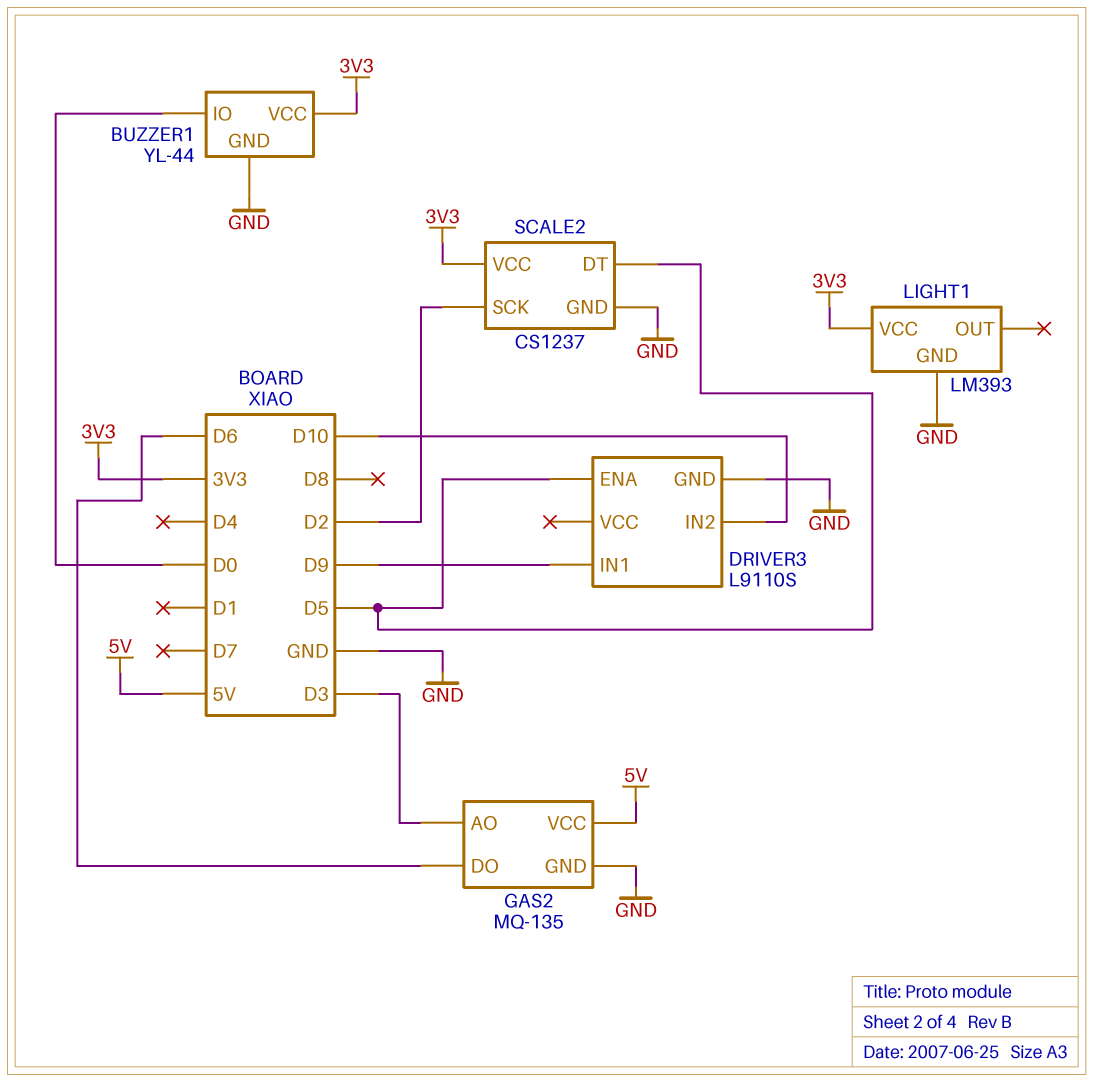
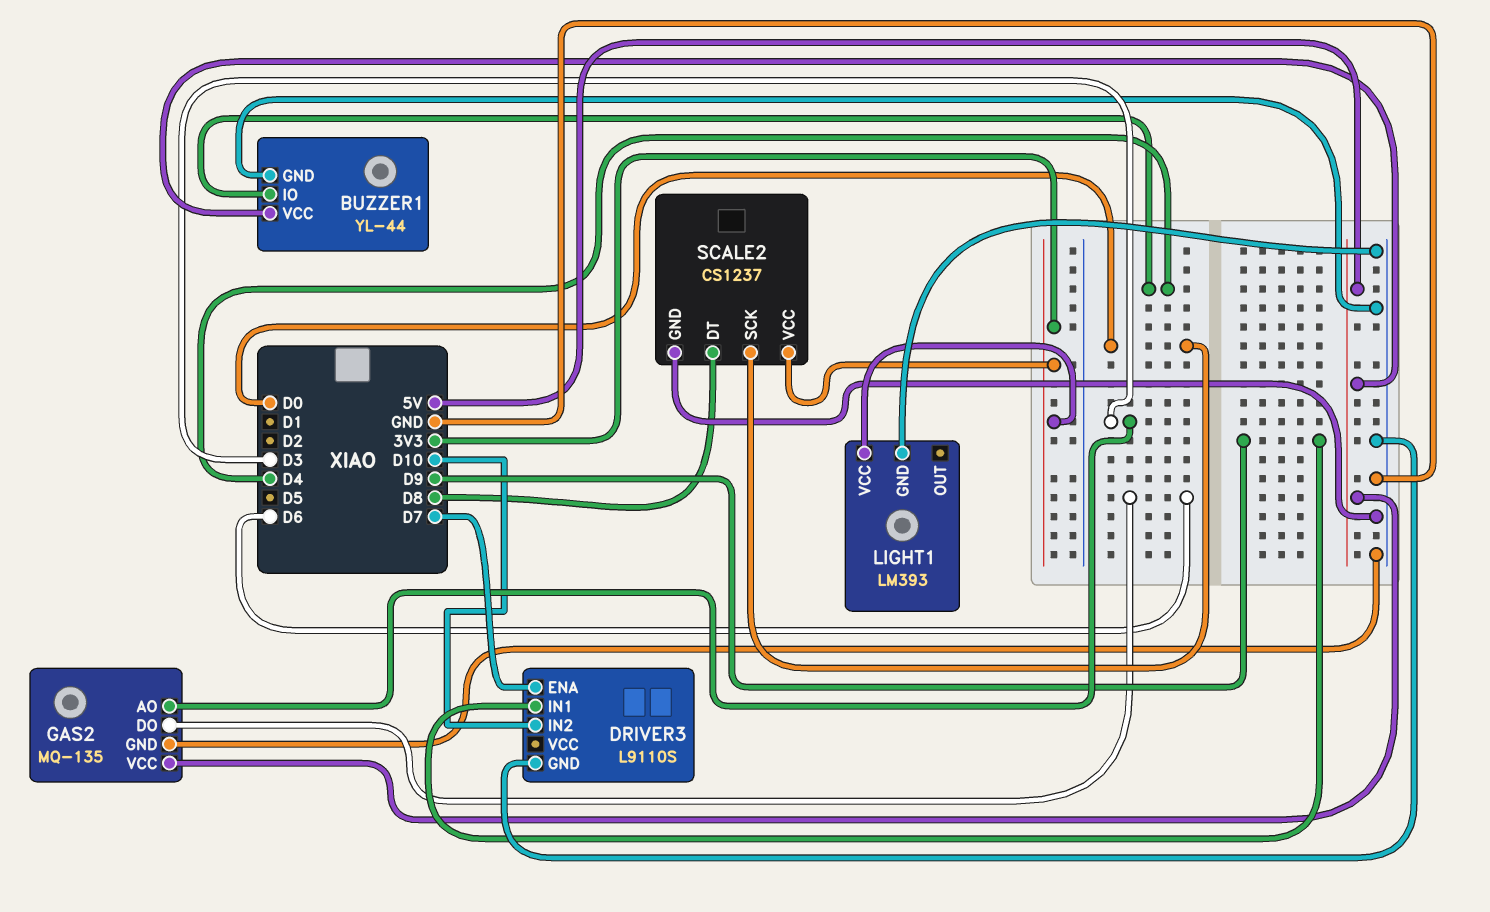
BUZZER1 pin IO: D0 -> D4
BUZZER1 pin VCC: 3V3 -> 5V
DRIVER3 pin ENA: D5 -> D7
SCALE2 pin DT: D5 -> D8
SCALE2 pin SCK: D2 -> D0

